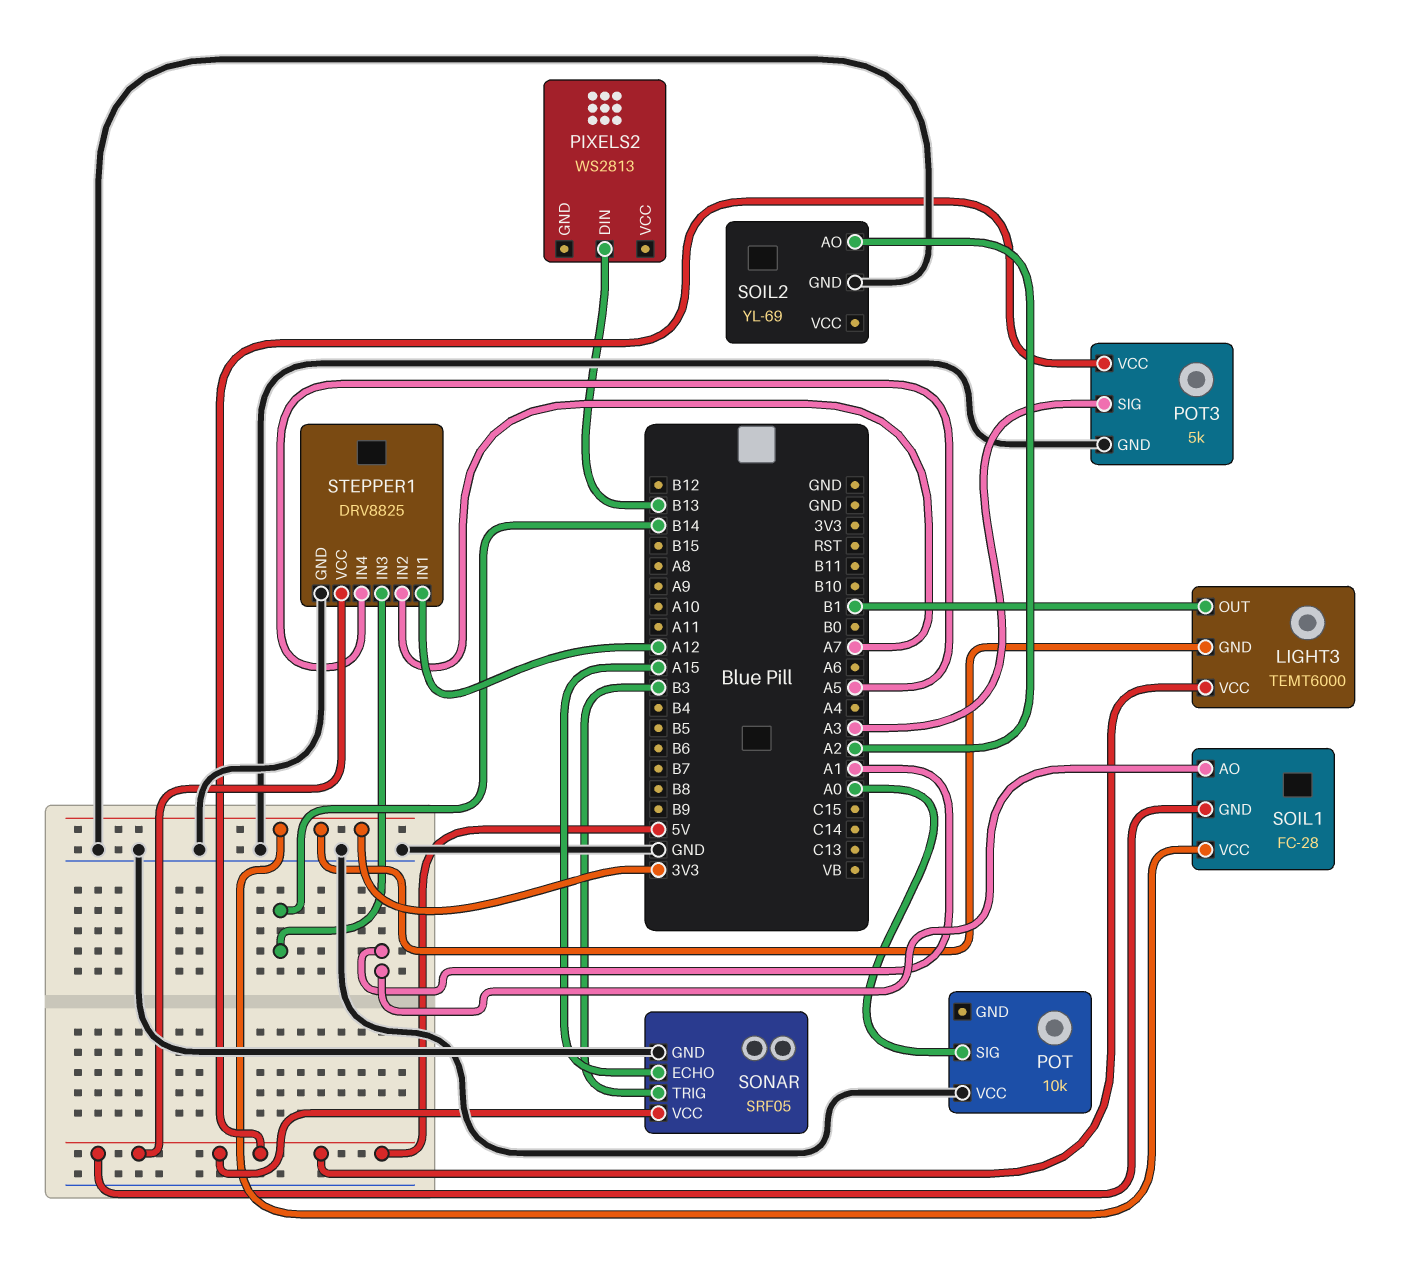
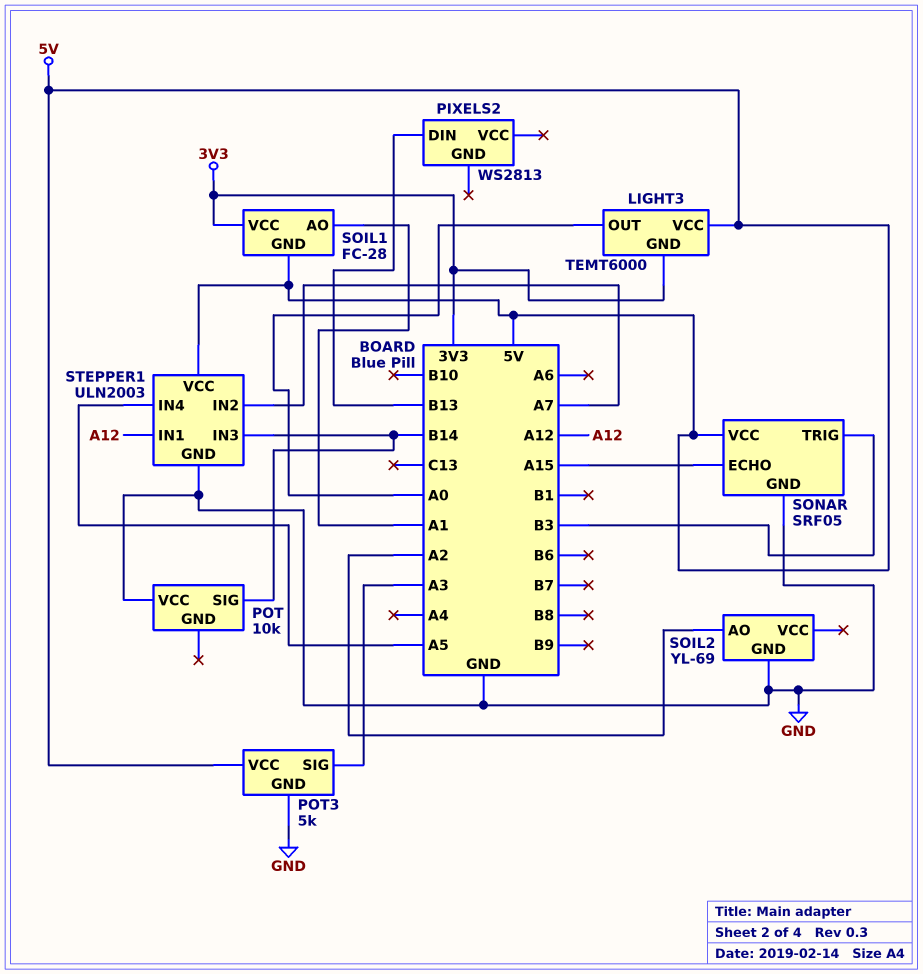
LIGHT3 pin OUT: B1 -> A0
POT pin SIG: A0 -> B14
STEPPER1: DRV8825 -> ULN2003

